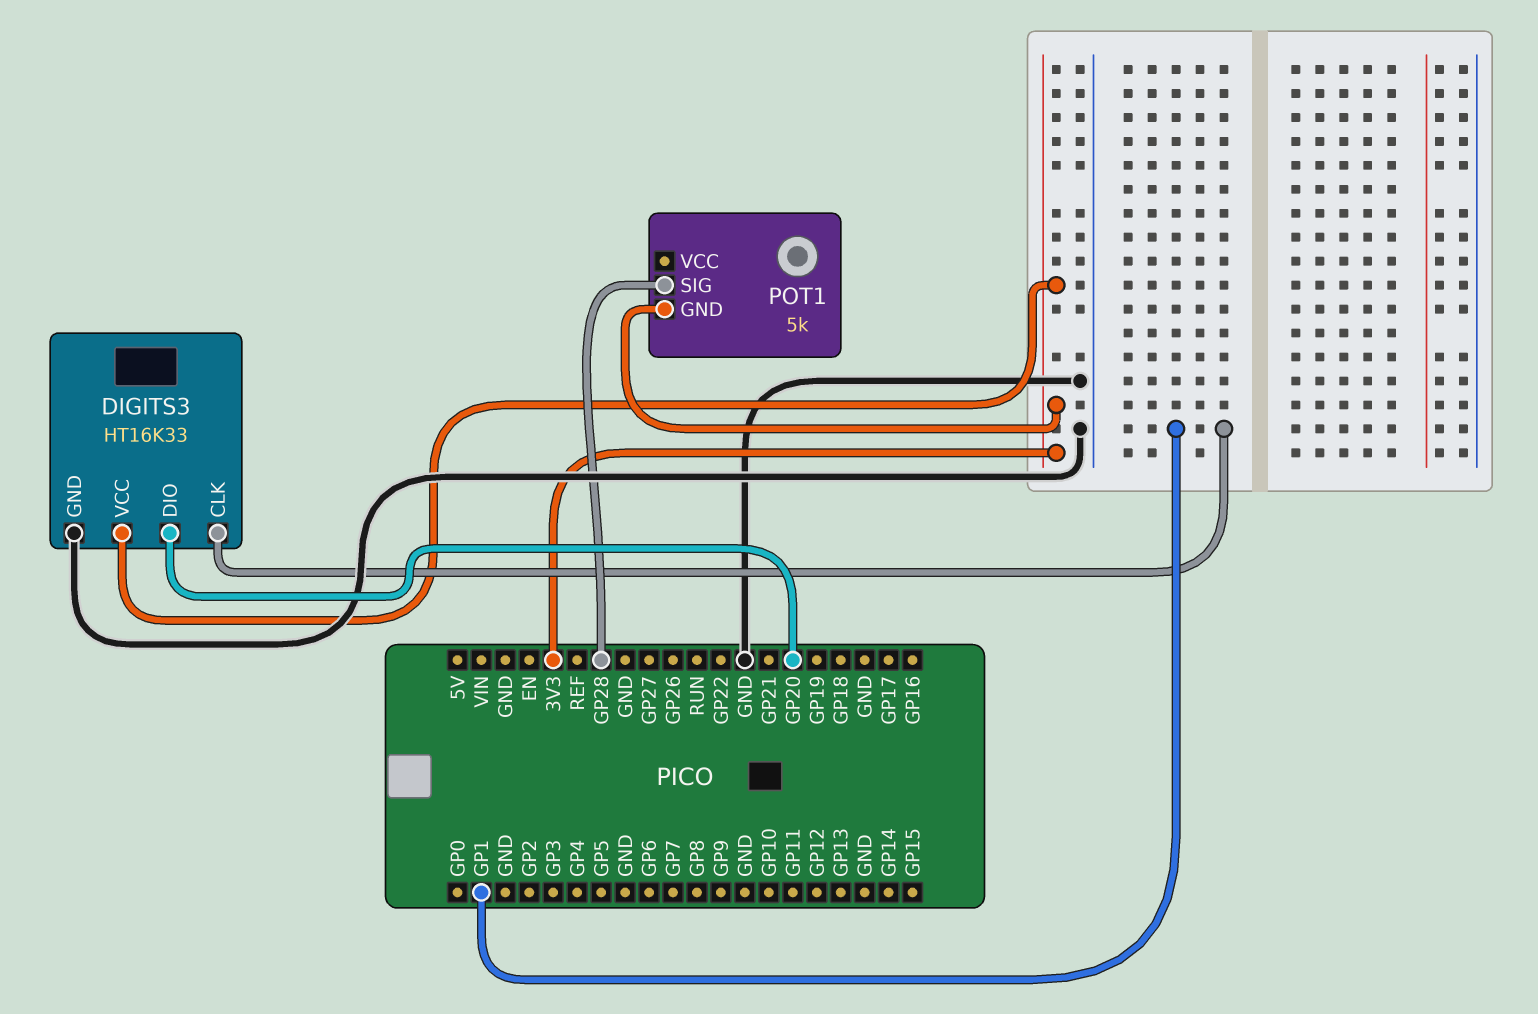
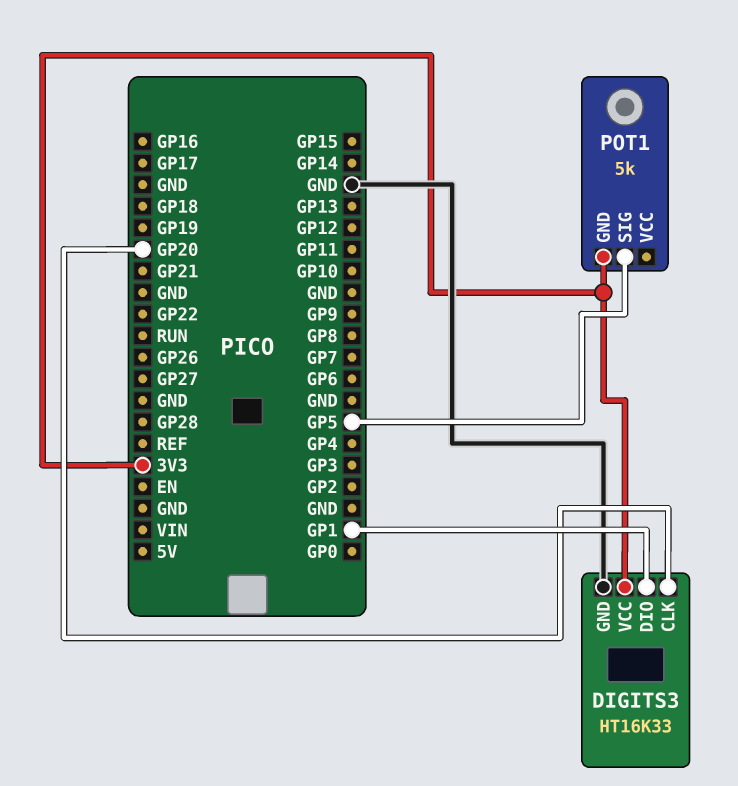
DIGITS3 pin CLK: GP1 -> GP20
DIGITS3 pin DIO: GP20 -> GP1
POT1 pin SIG: GP28 -> GP5

